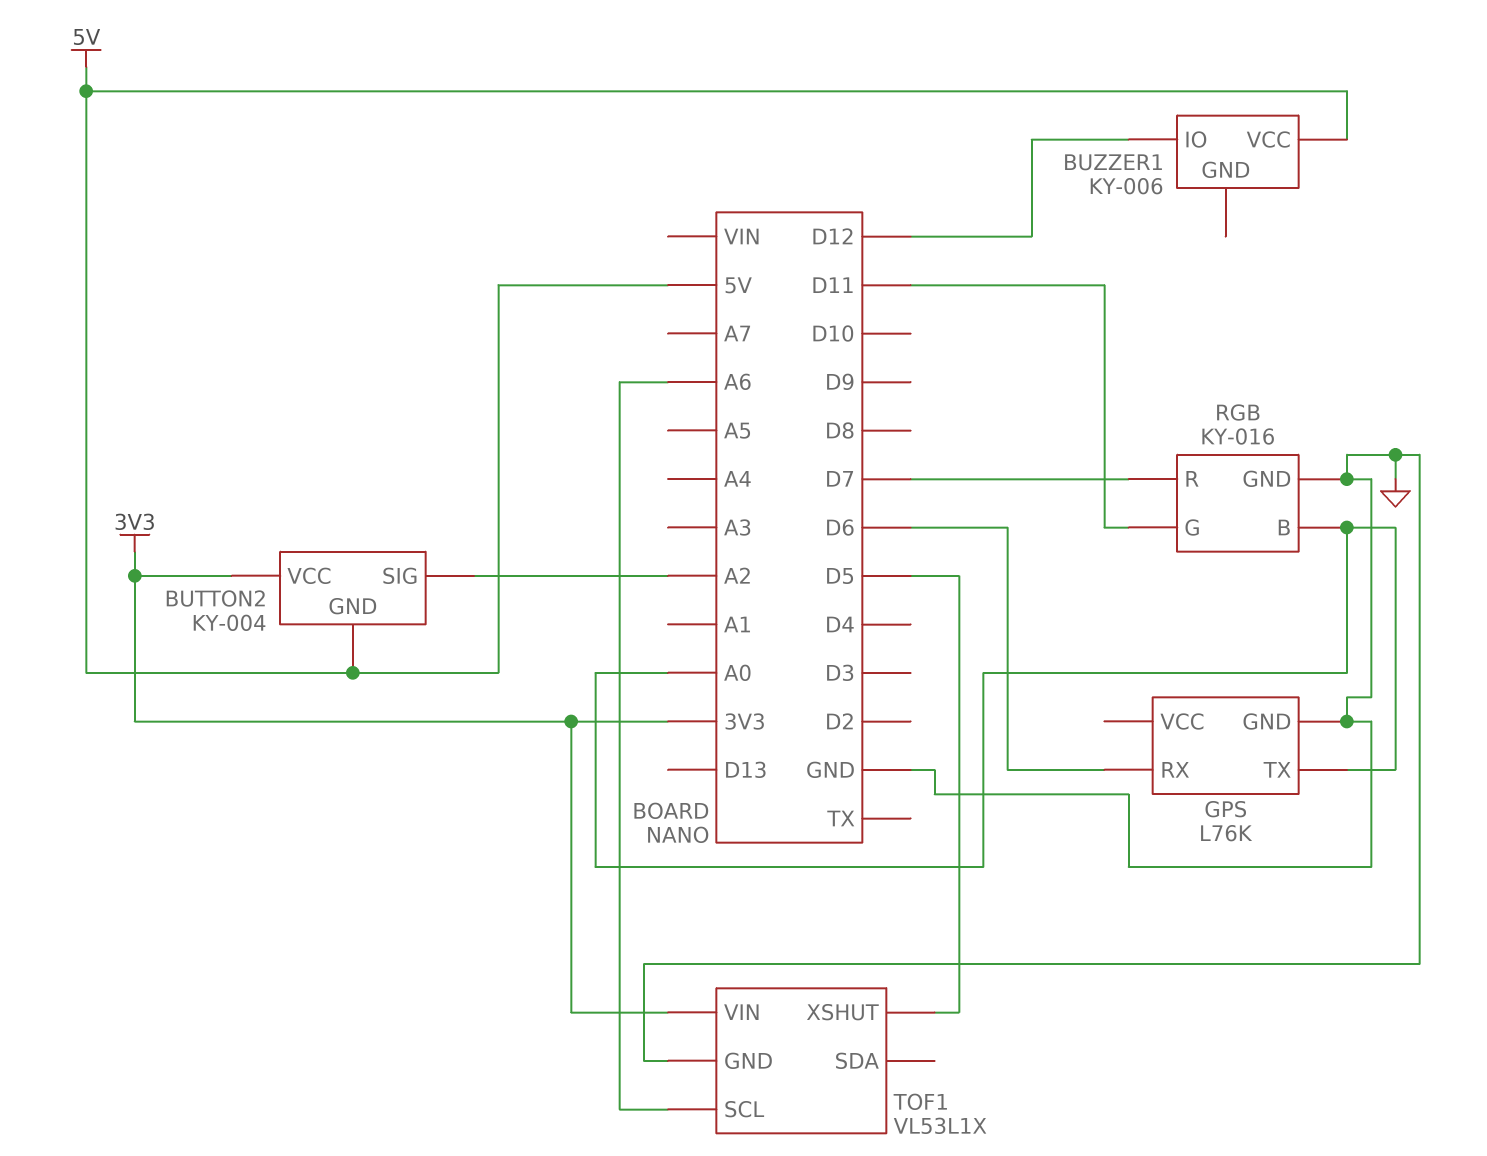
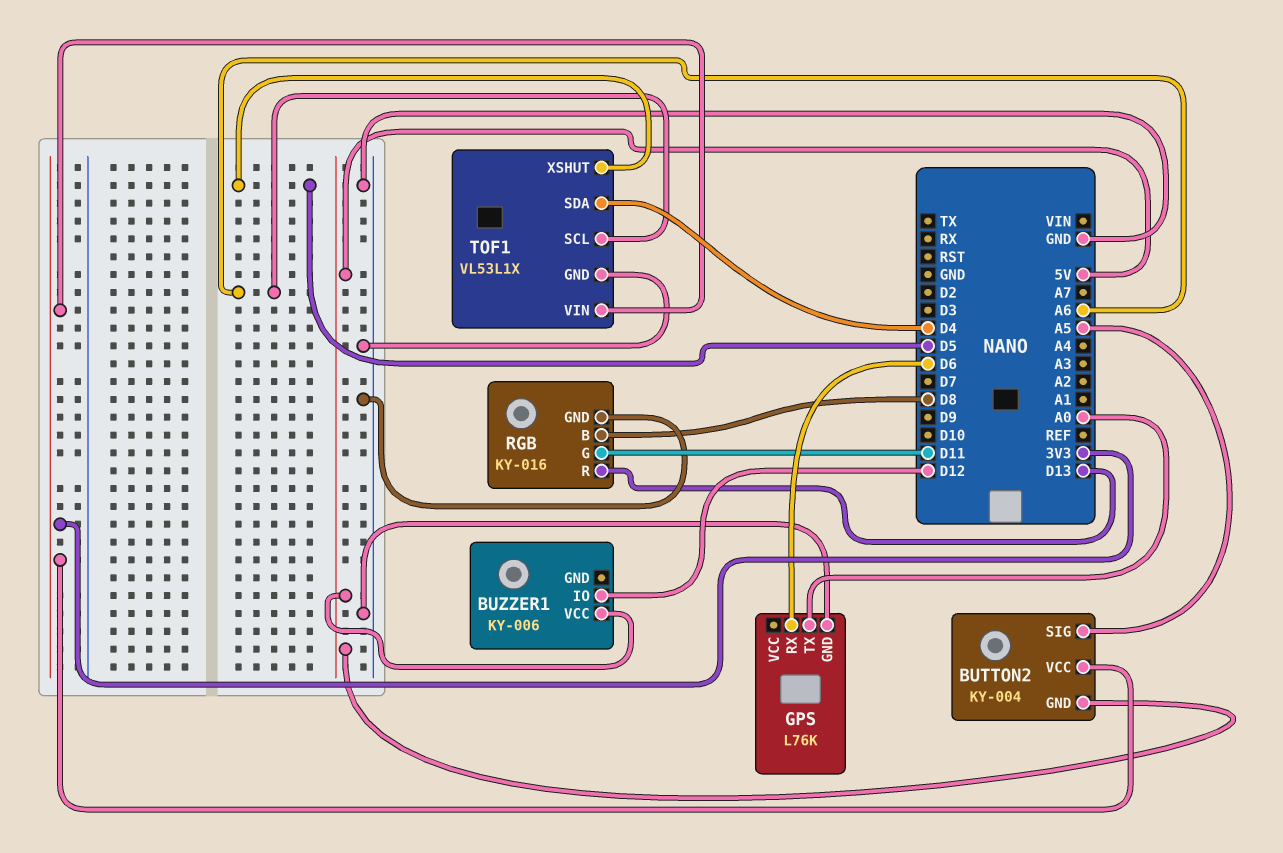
BUTTON2 pin SIG: A2 -> A5
RGB pin B: A0 -> D8
RGB pin R: D7 -> D13
TOF1 pin SDA: none -> D4

